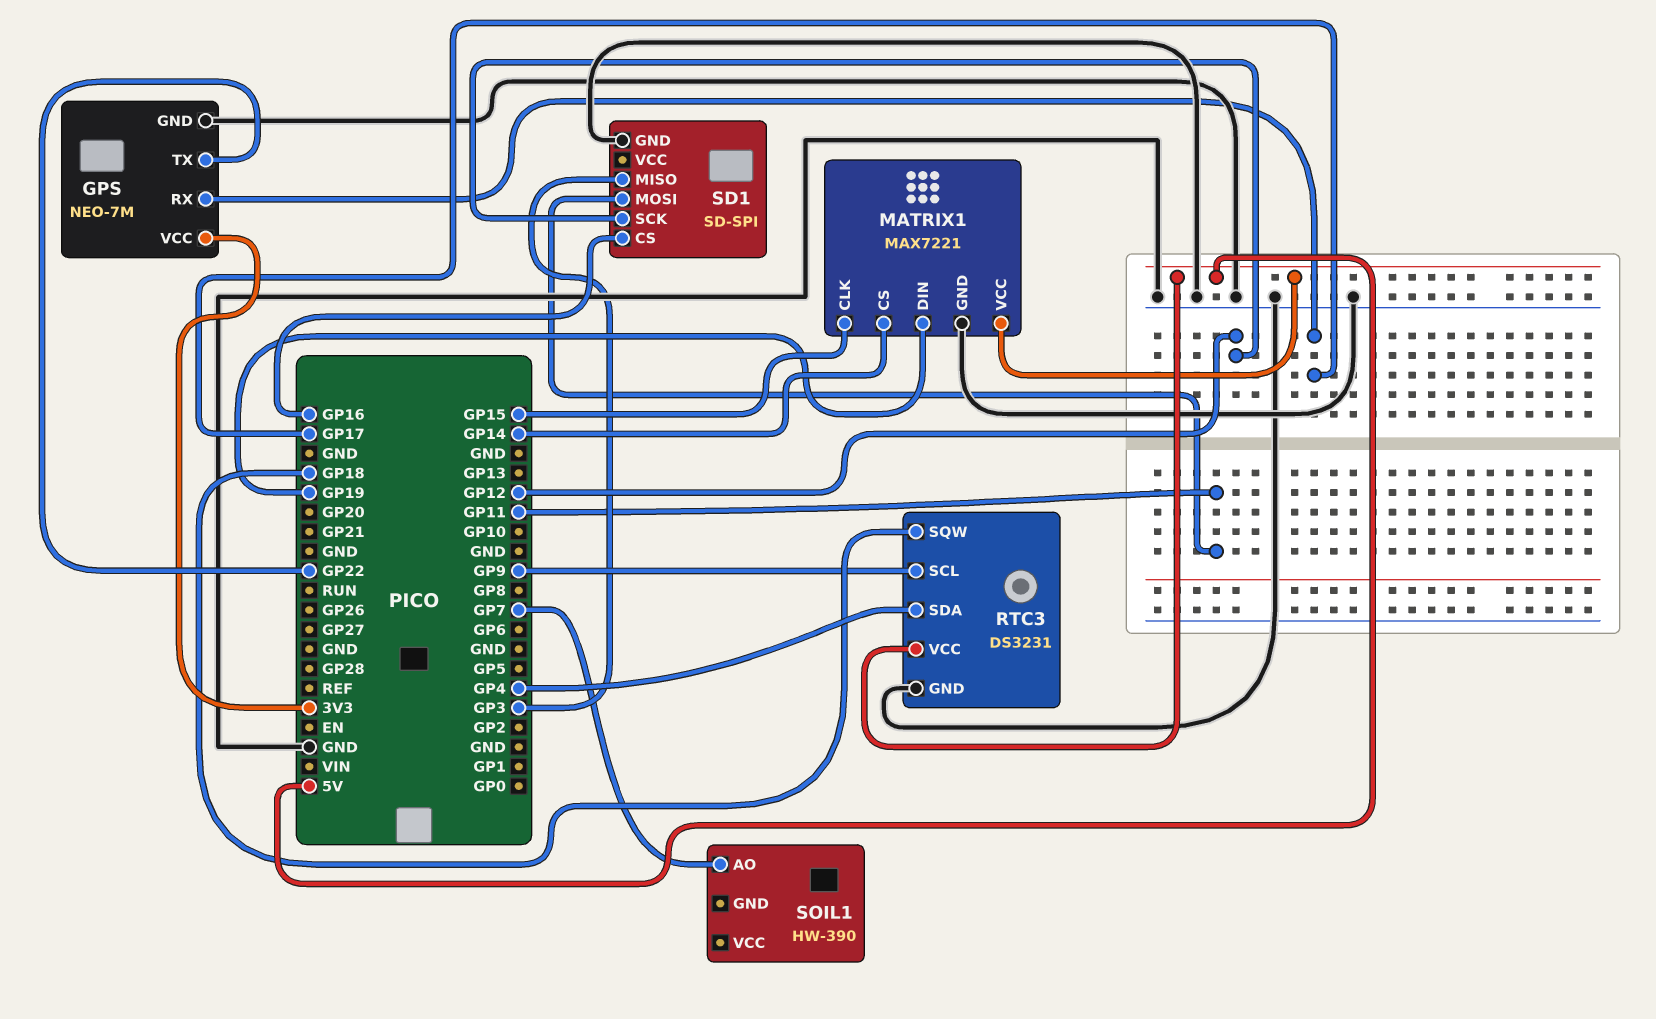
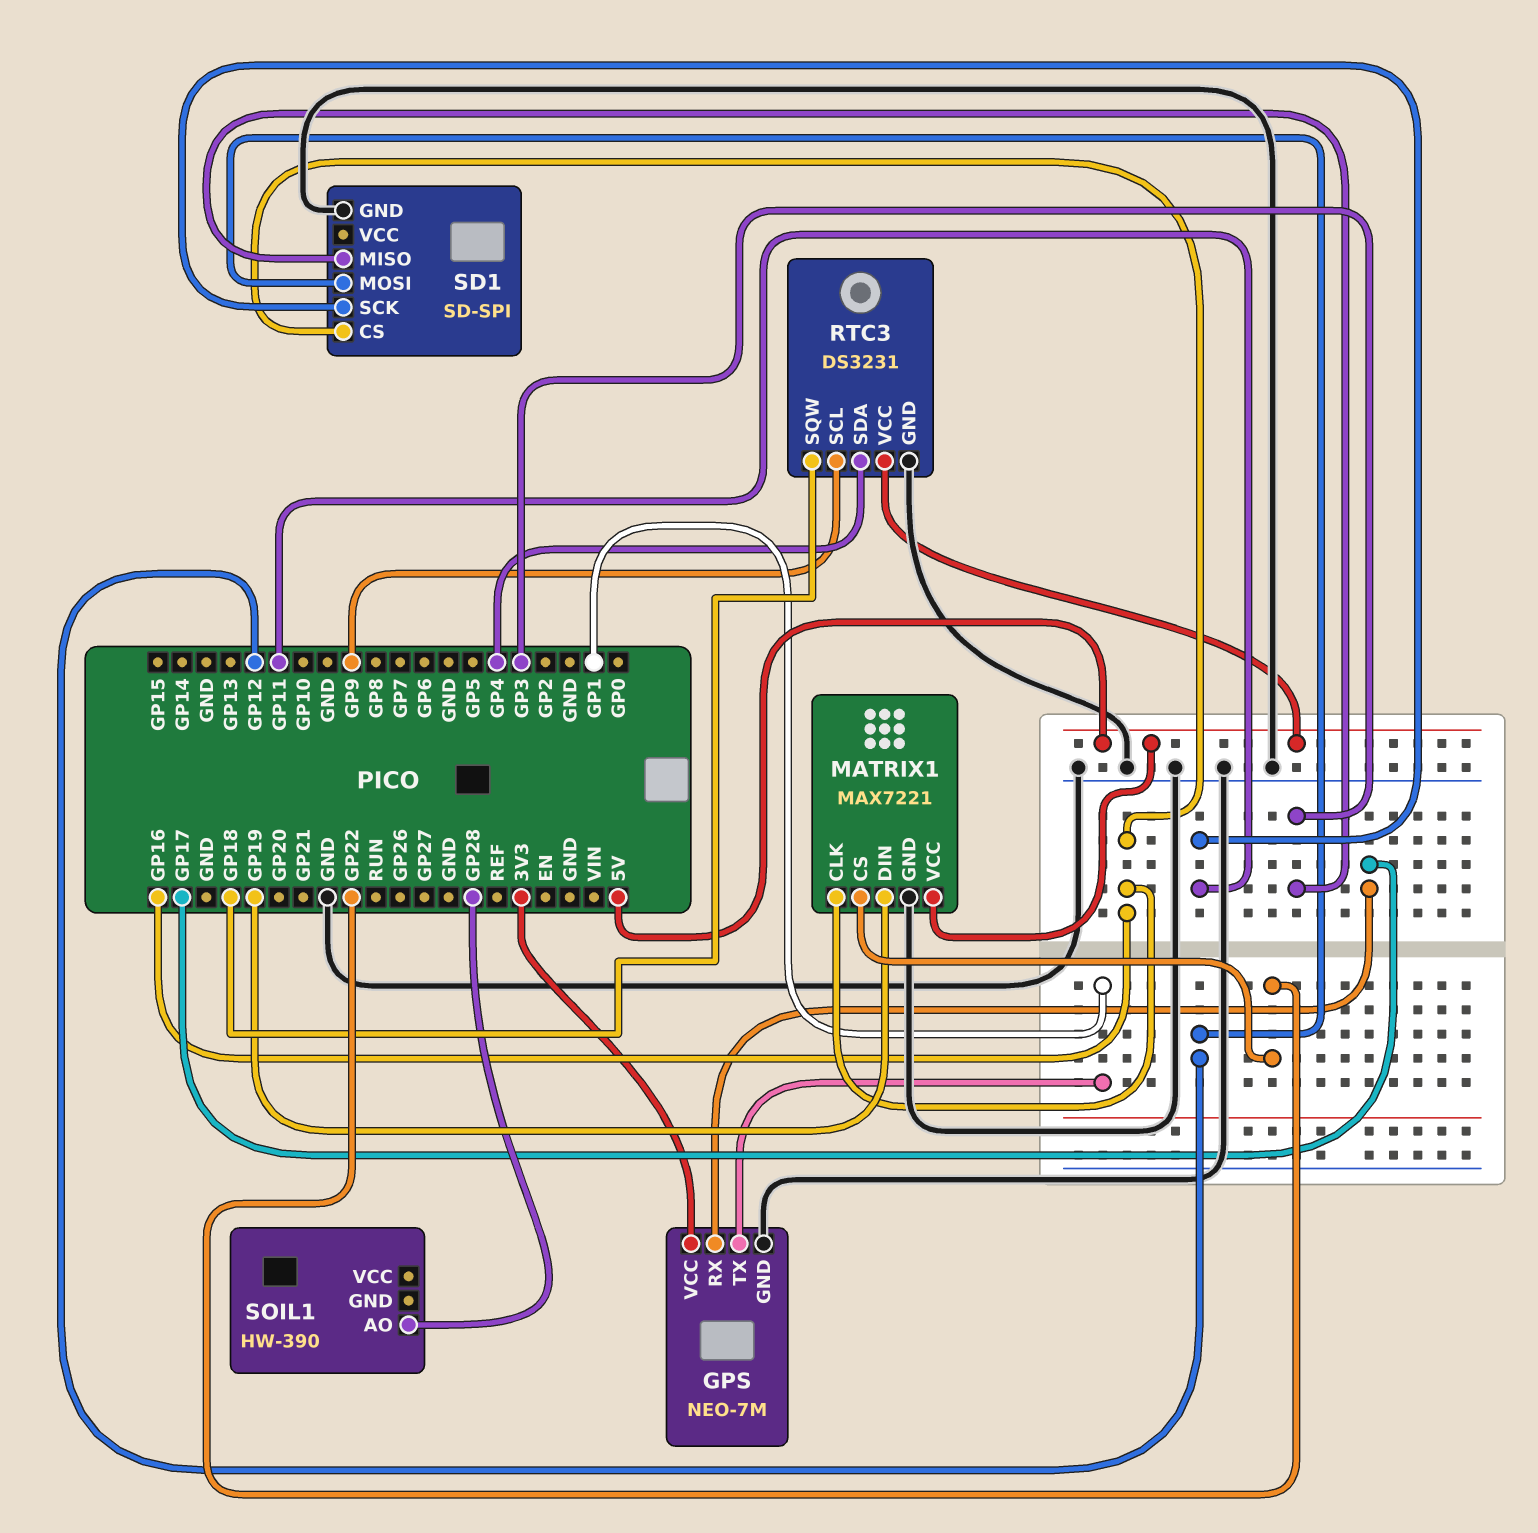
GPS pin TX: GP22 -> GP1
MATRIX1 pin CLK: GP15 -> GP16
MATRIX1 pin CS: GP14 -> GP22
SD1 pin MOSI: GP11 -> GP12
SD1 pin SCK: GP12 -> GP11
SOIL1 pin AO: GP7 -> GP28

